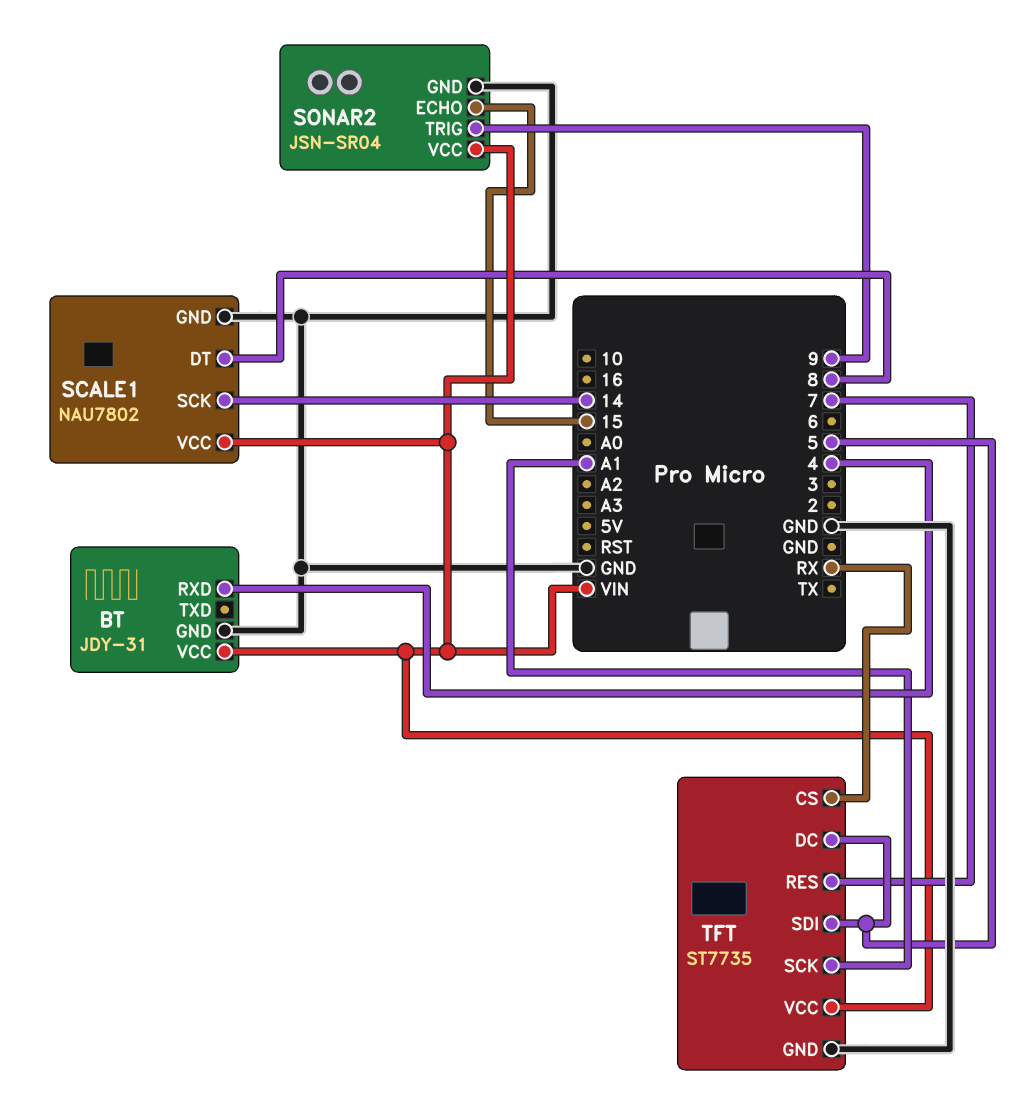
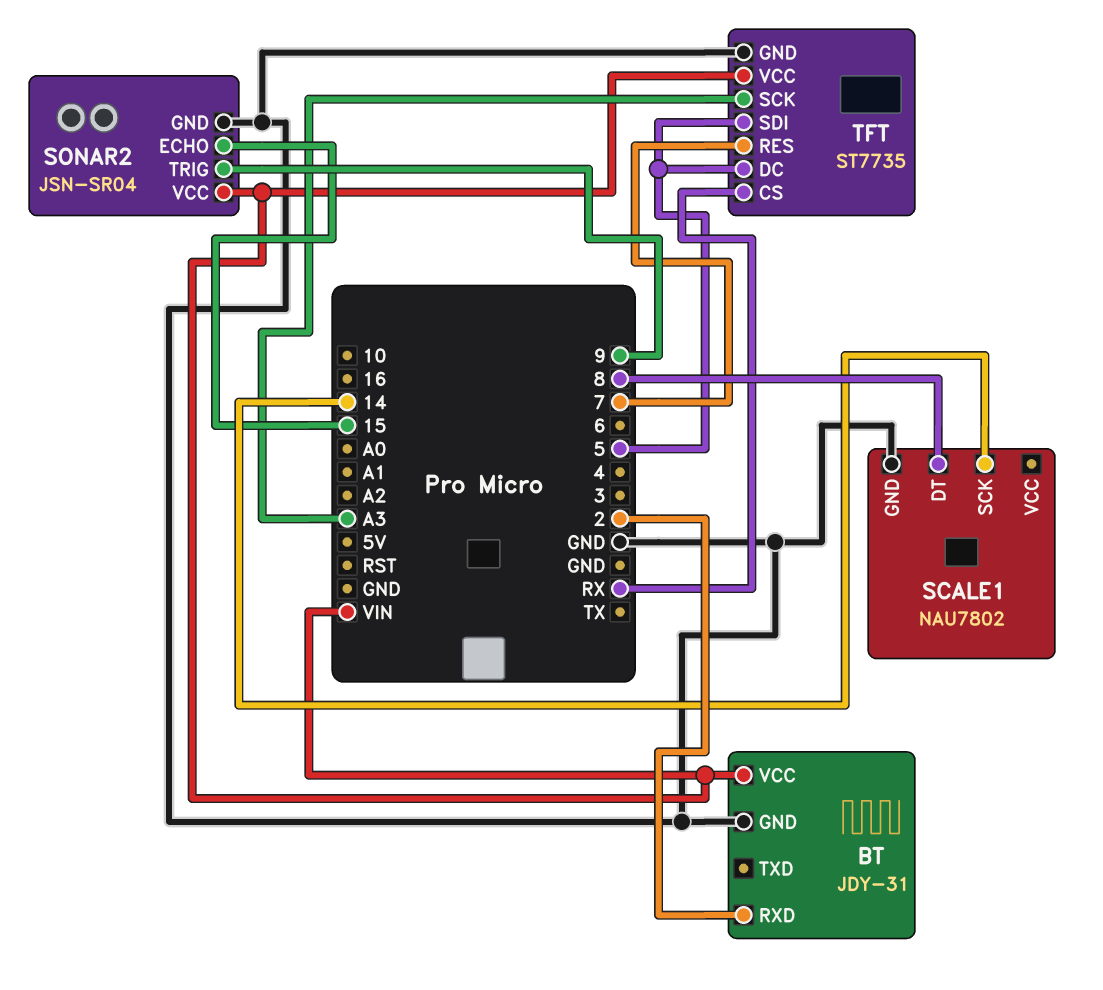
BT pin RXD: 4 -> 2
SCALE1 pin VCC: VIN -> none
TFT pin SCK: A1 -> A3

